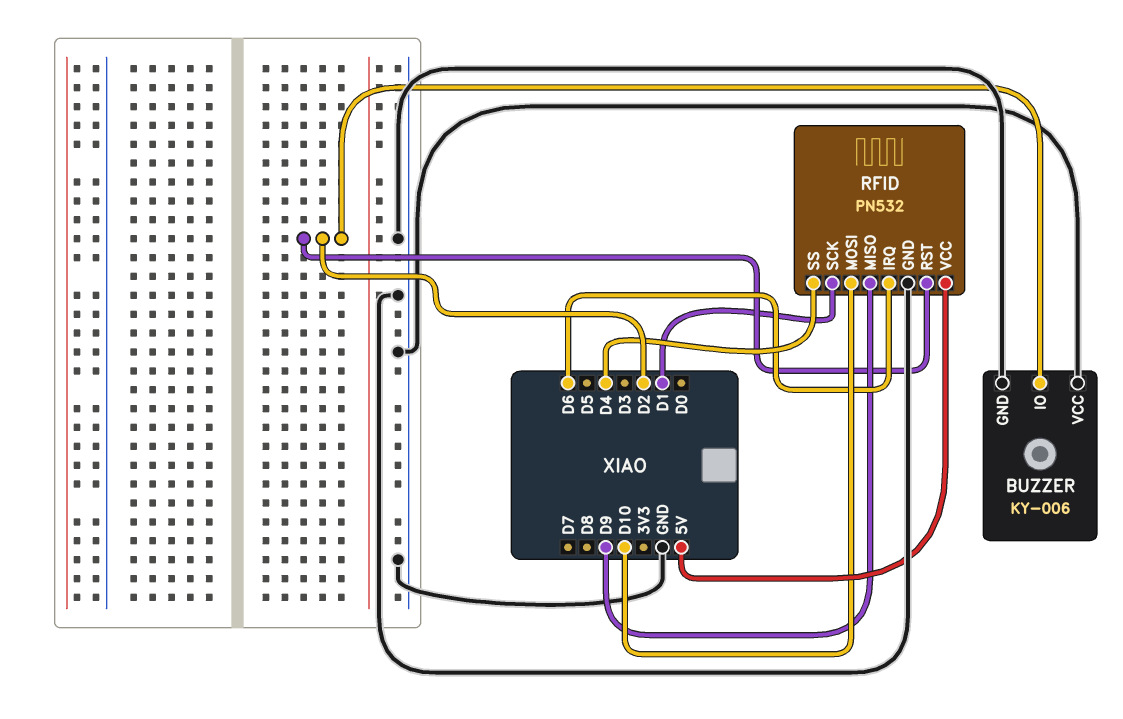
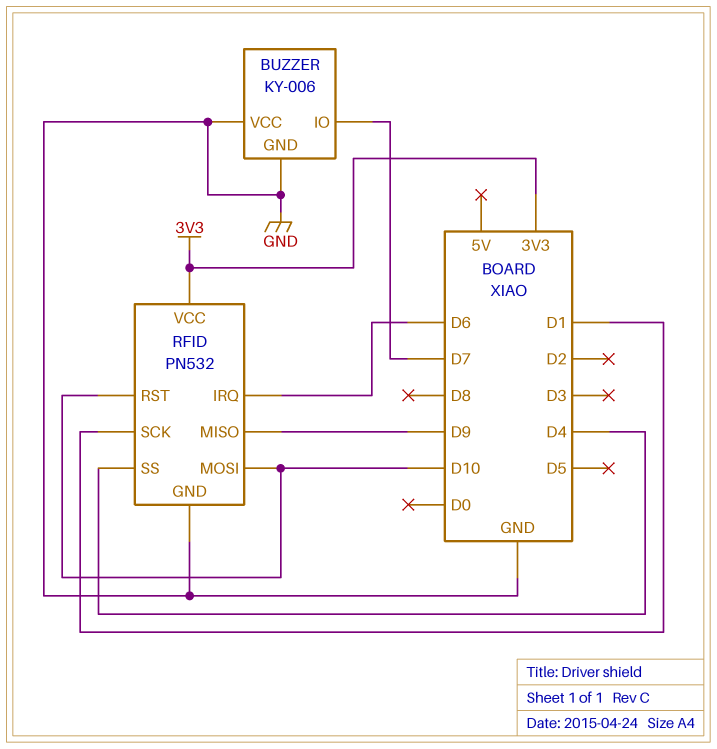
BUZZER pin IO: D2 -> D7
RFID pin RST: D2 -> D10
RFID pin VCC: 5V -> 3V3

